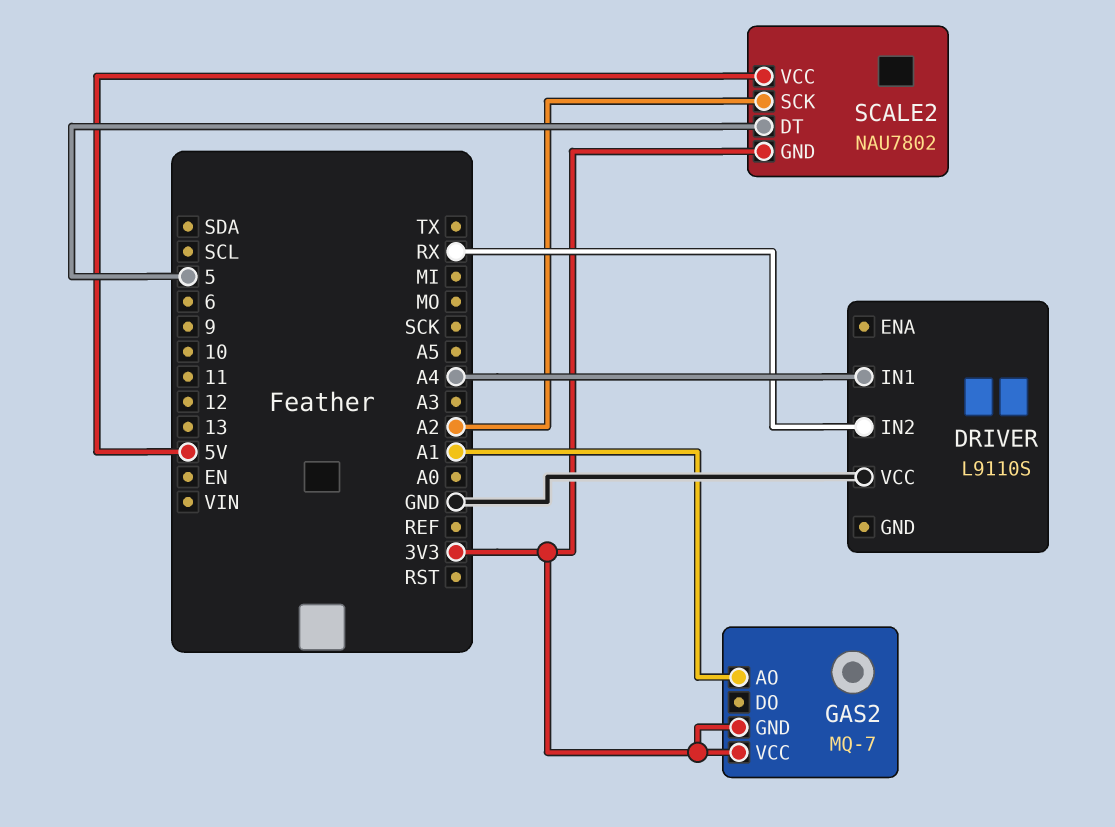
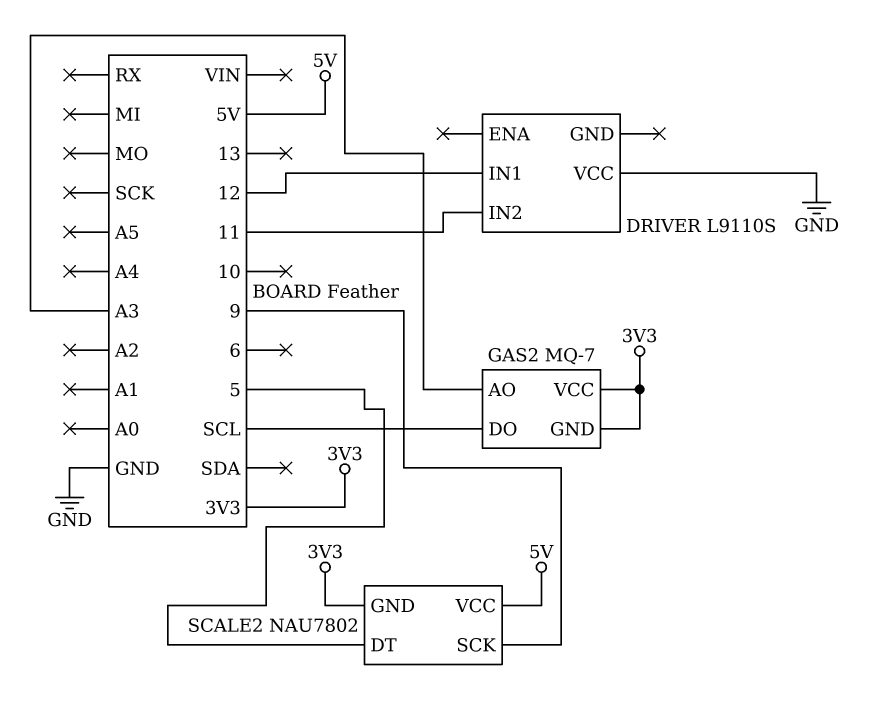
DRIVER pin IN1: A4 -> 12
DRIVER pin IN2: RX -> 11
GAS2 pin AO: A1 -> A3
GAS2 pin DO: none -> SCL
SCALE2 pin SCK: A2 -> 9

